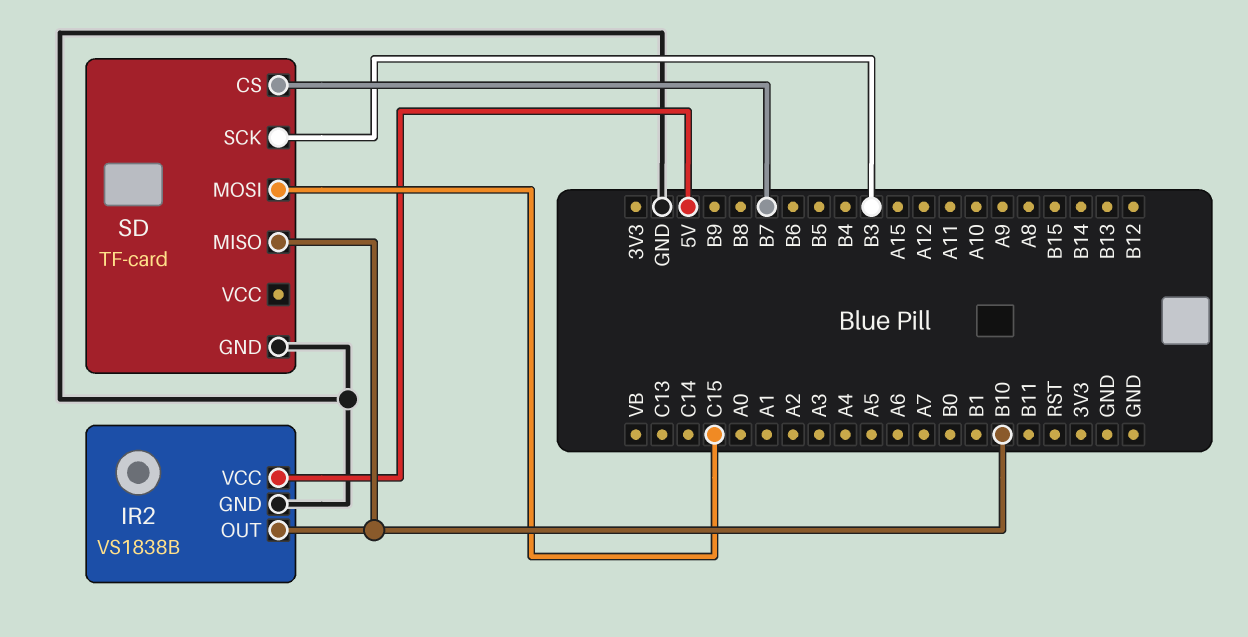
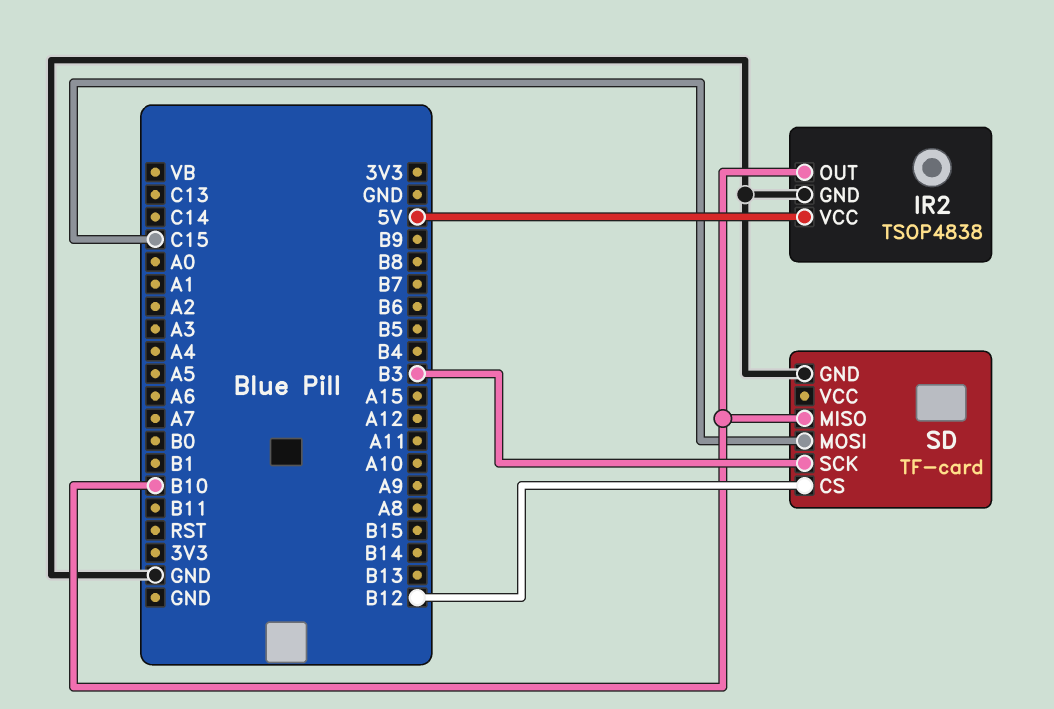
IR2: VS1838B -> TSOP4838
SD pin CS: B7 -> B12

